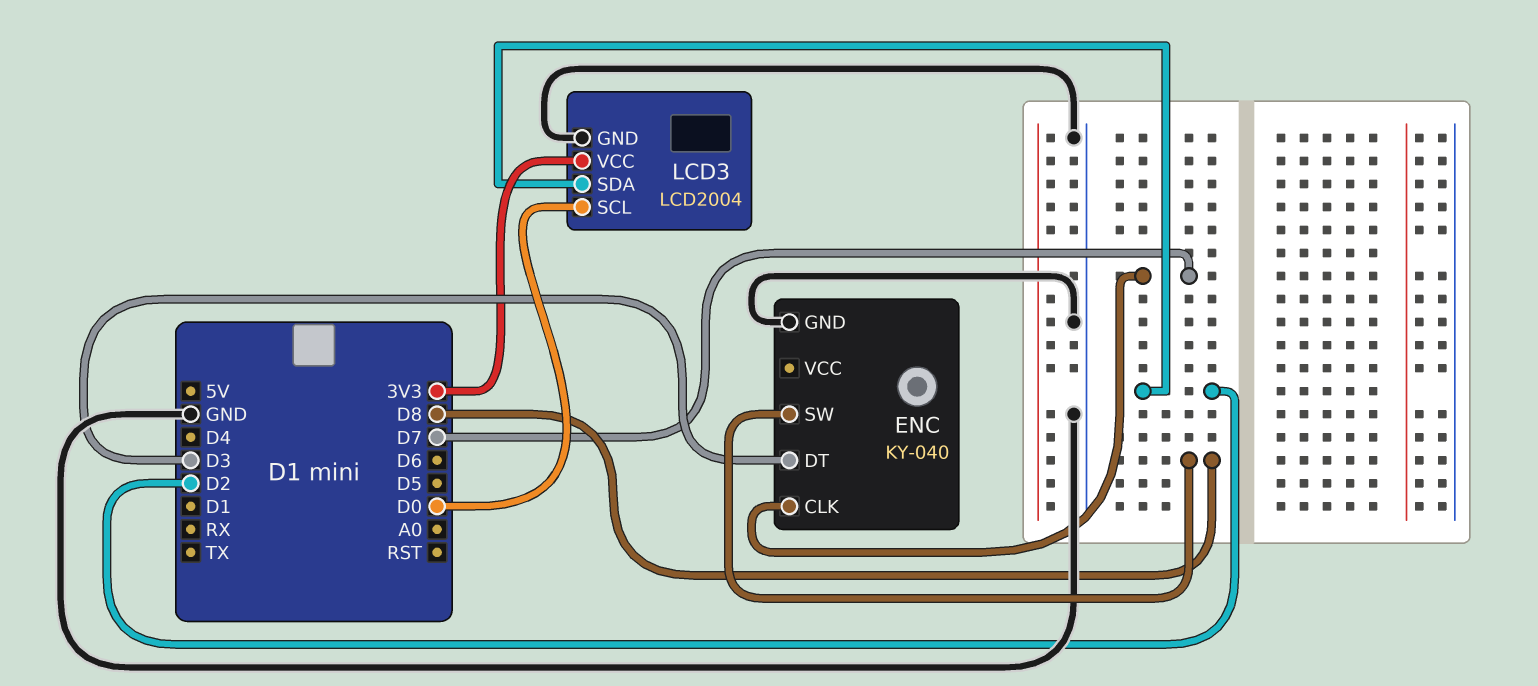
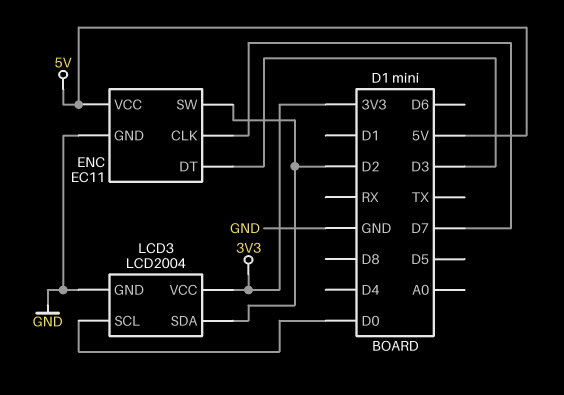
ENC: KY-040 -> EC11
ENC pin SW: D8 -> D2
ENC pin VCC: none -> 5V

